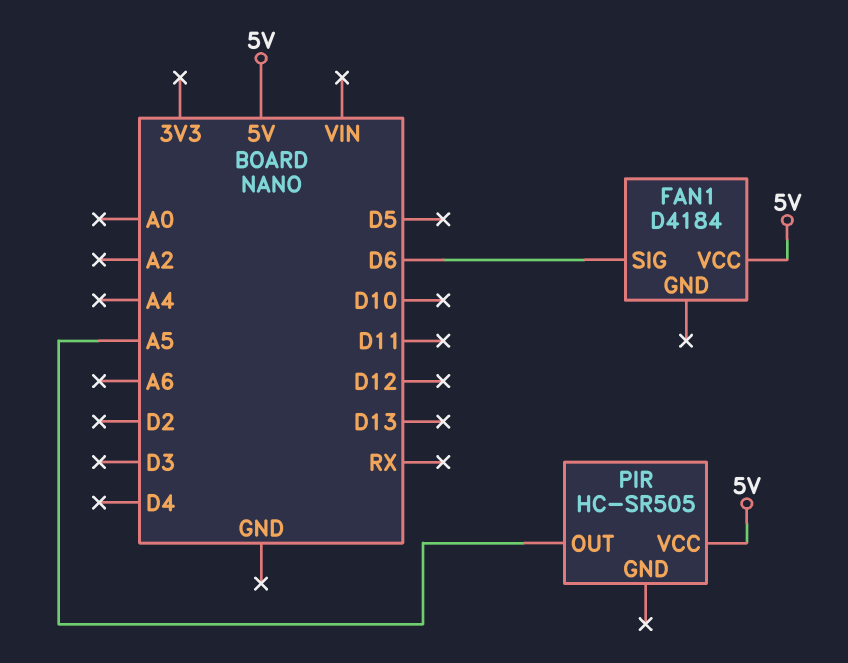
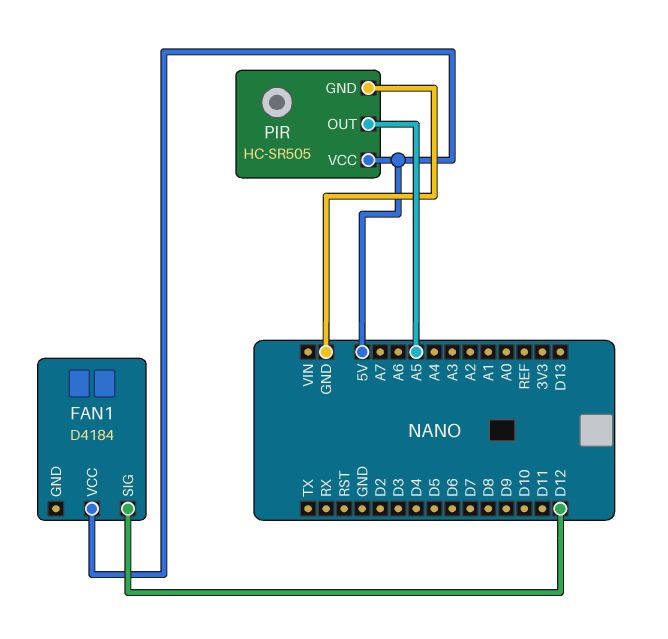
FAN1 pin SIG: D6 -> D12
PIR pin GND: none -> GND

